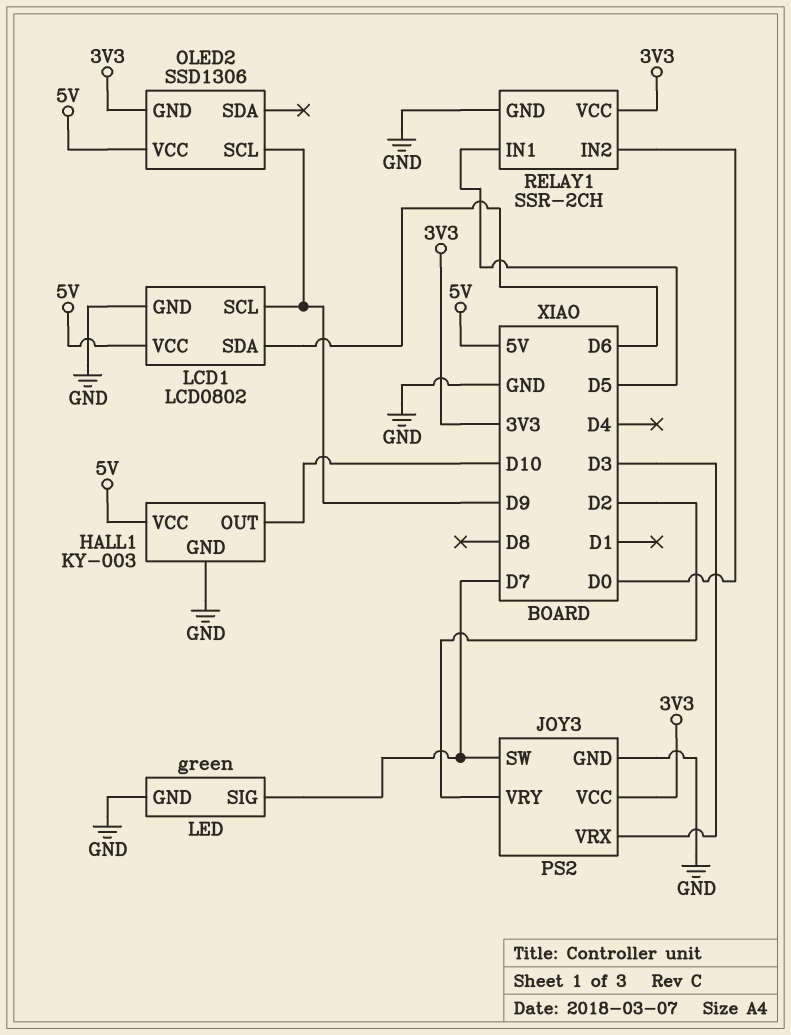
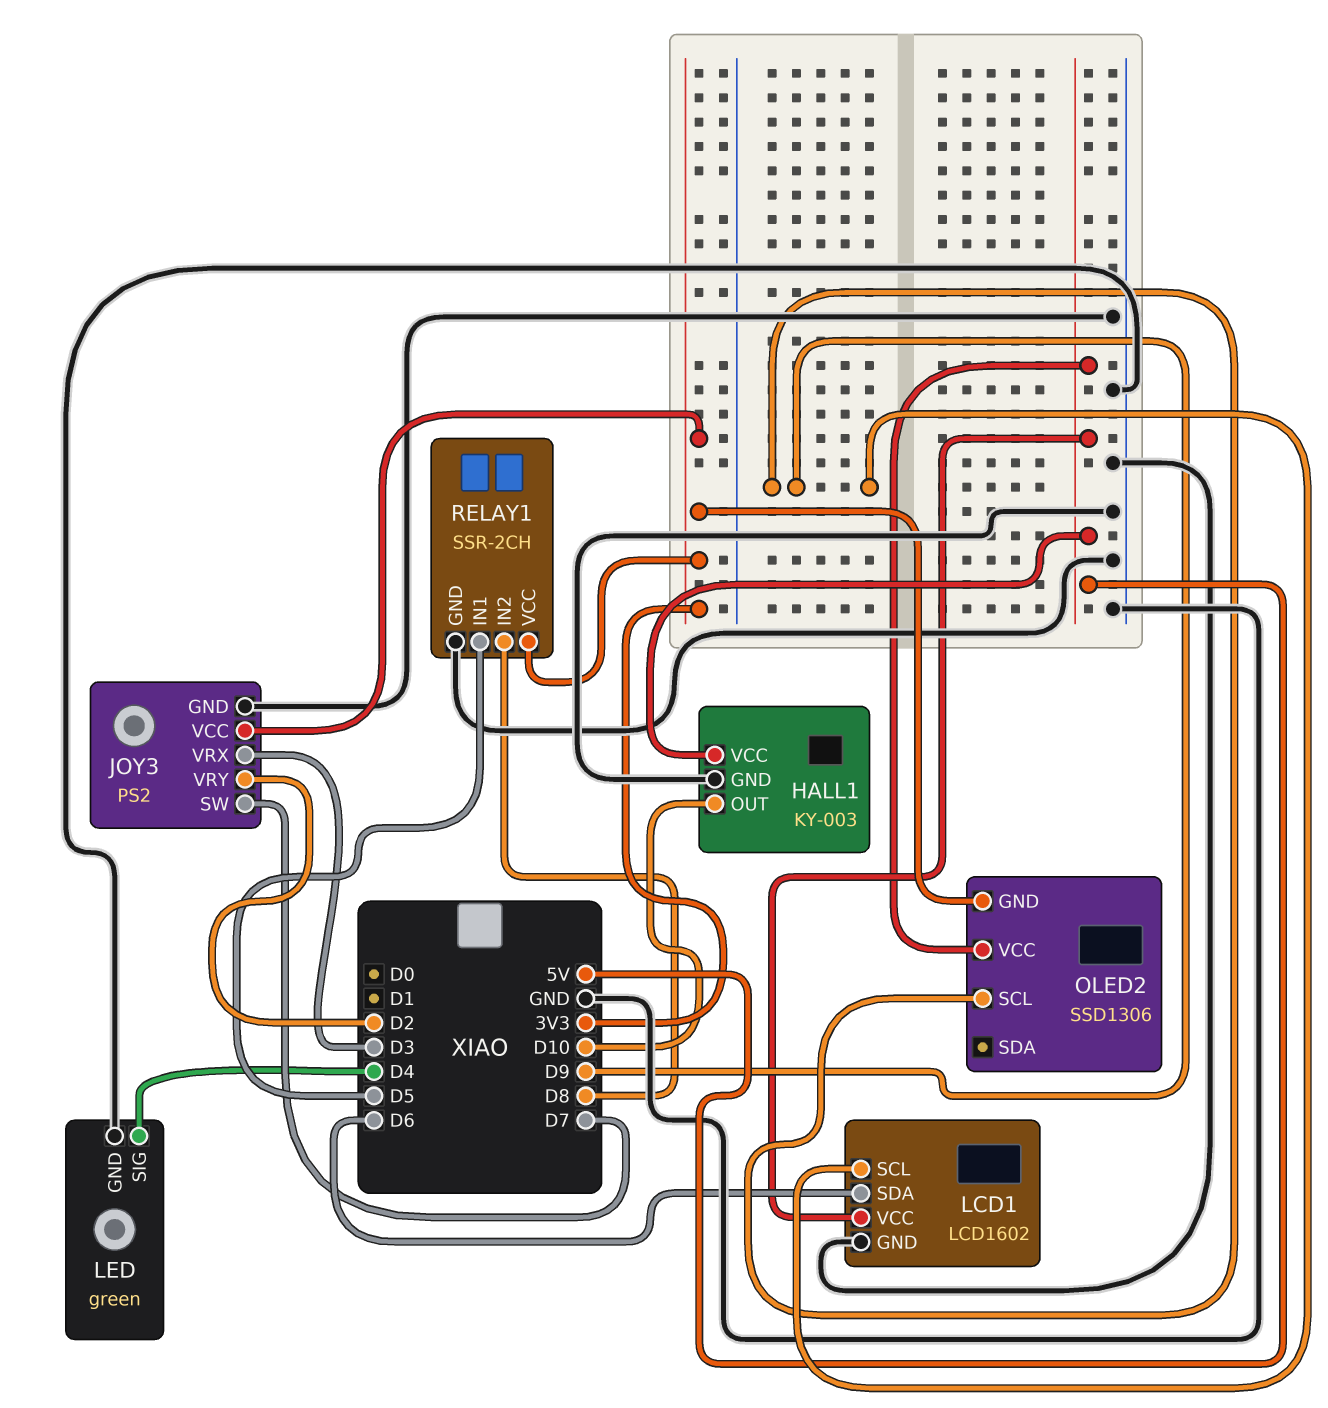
LCD1: LCD0802 -> LCD1602
LED pin SIG: D7 -> D4
RELAY1 pin IN2: D0 -> D8

